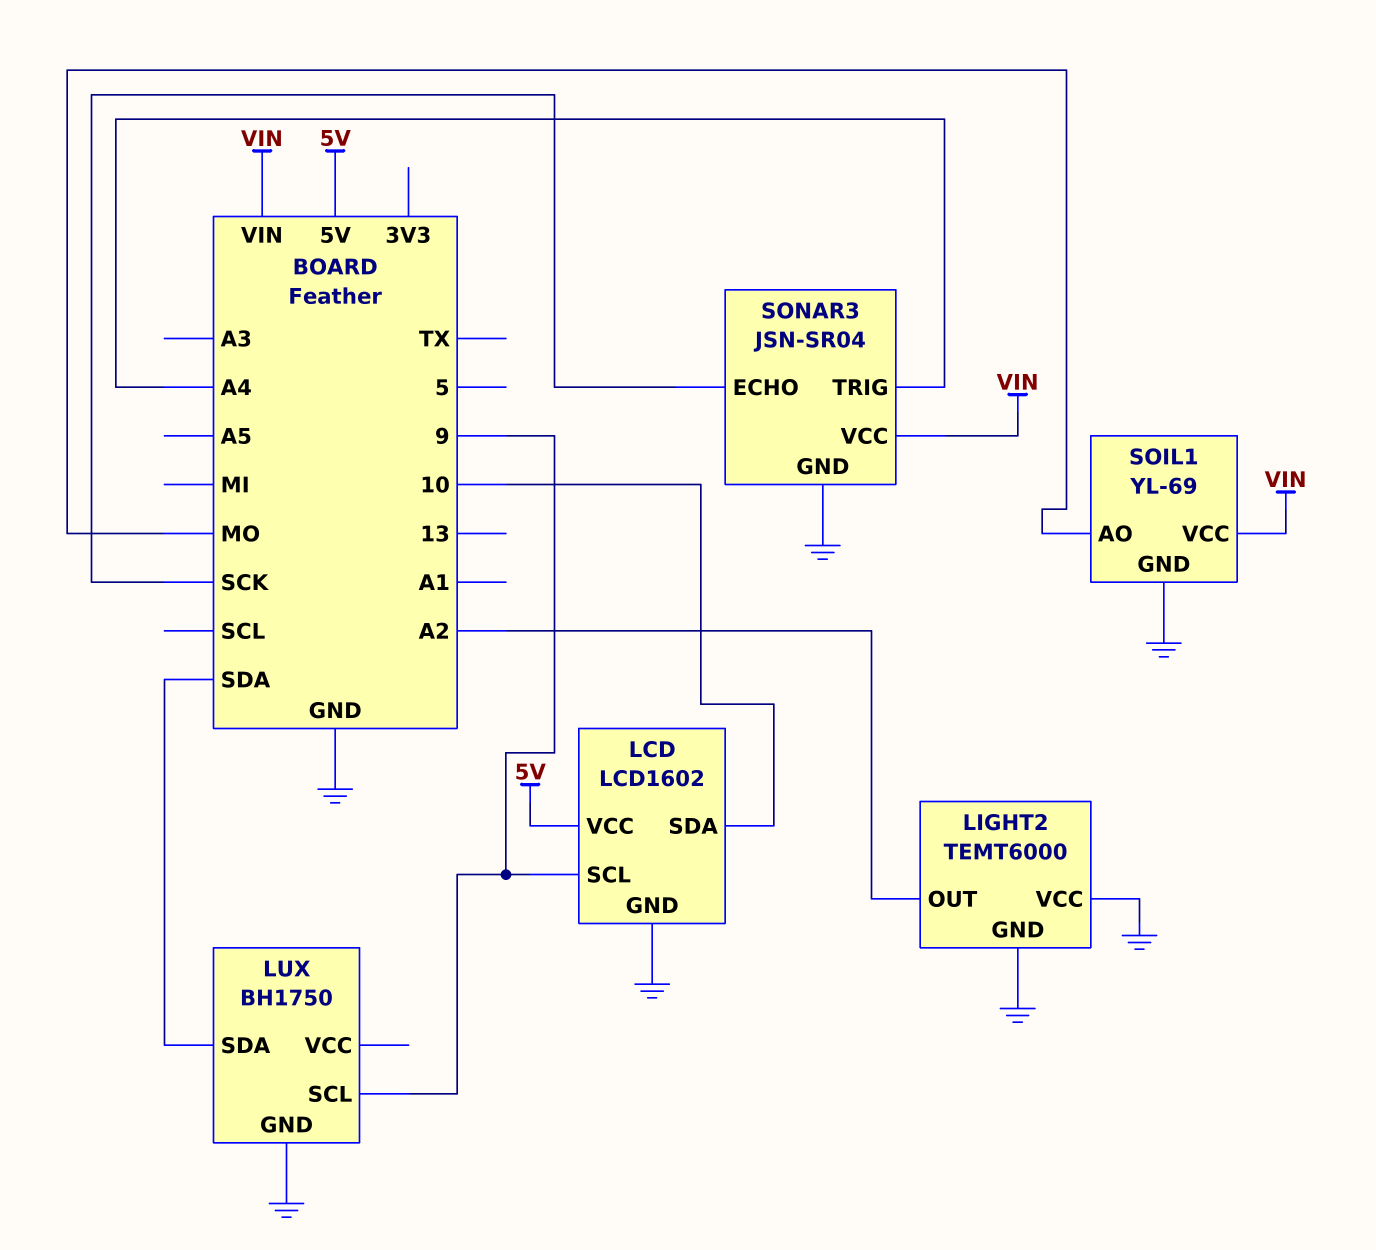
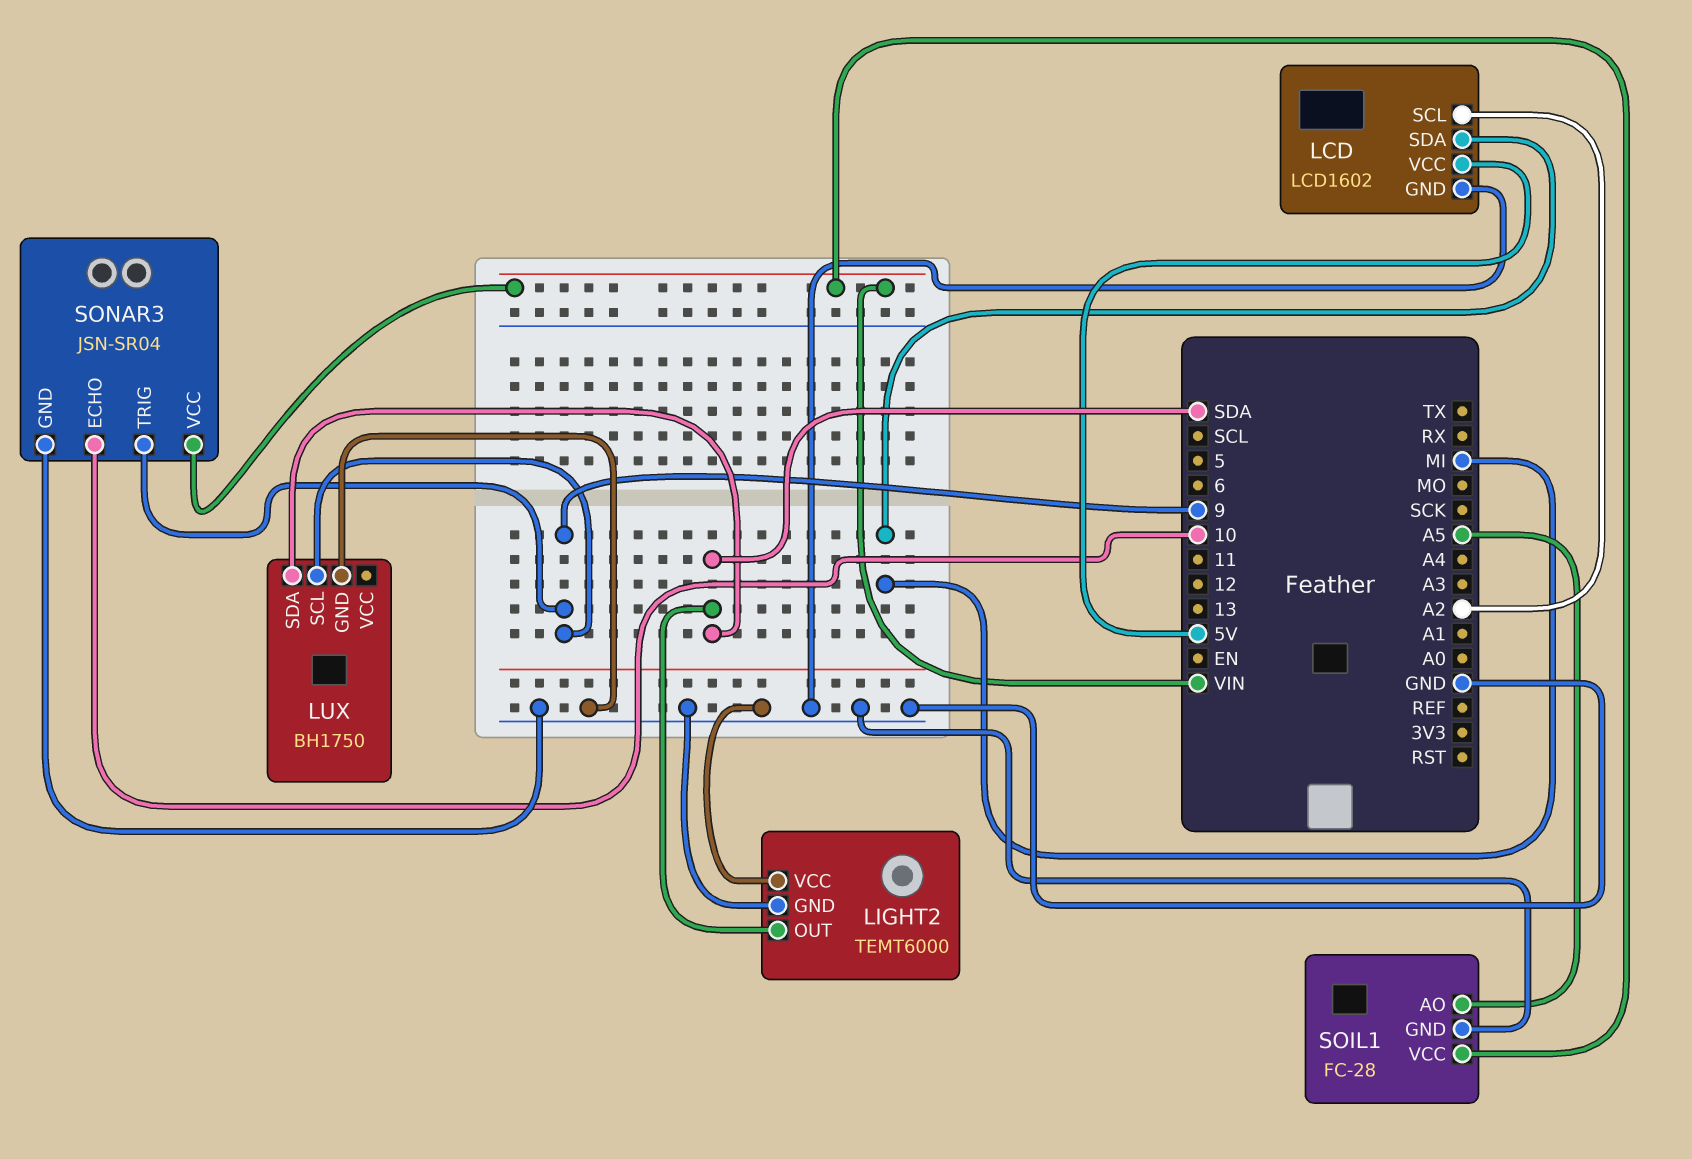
LCD pin SCL: 9 -> A2
LCD pin SDA: 10 -> MI
LIGHT2 pin OUT: A2 -> SDA
SOIL1: YL-69 -> FC-28
SOIL1 pin AO: MO -> A5
SONAR3 pin ECHO: SCK -> 10
SONAR3 pin TRIG: A4 -> 9

